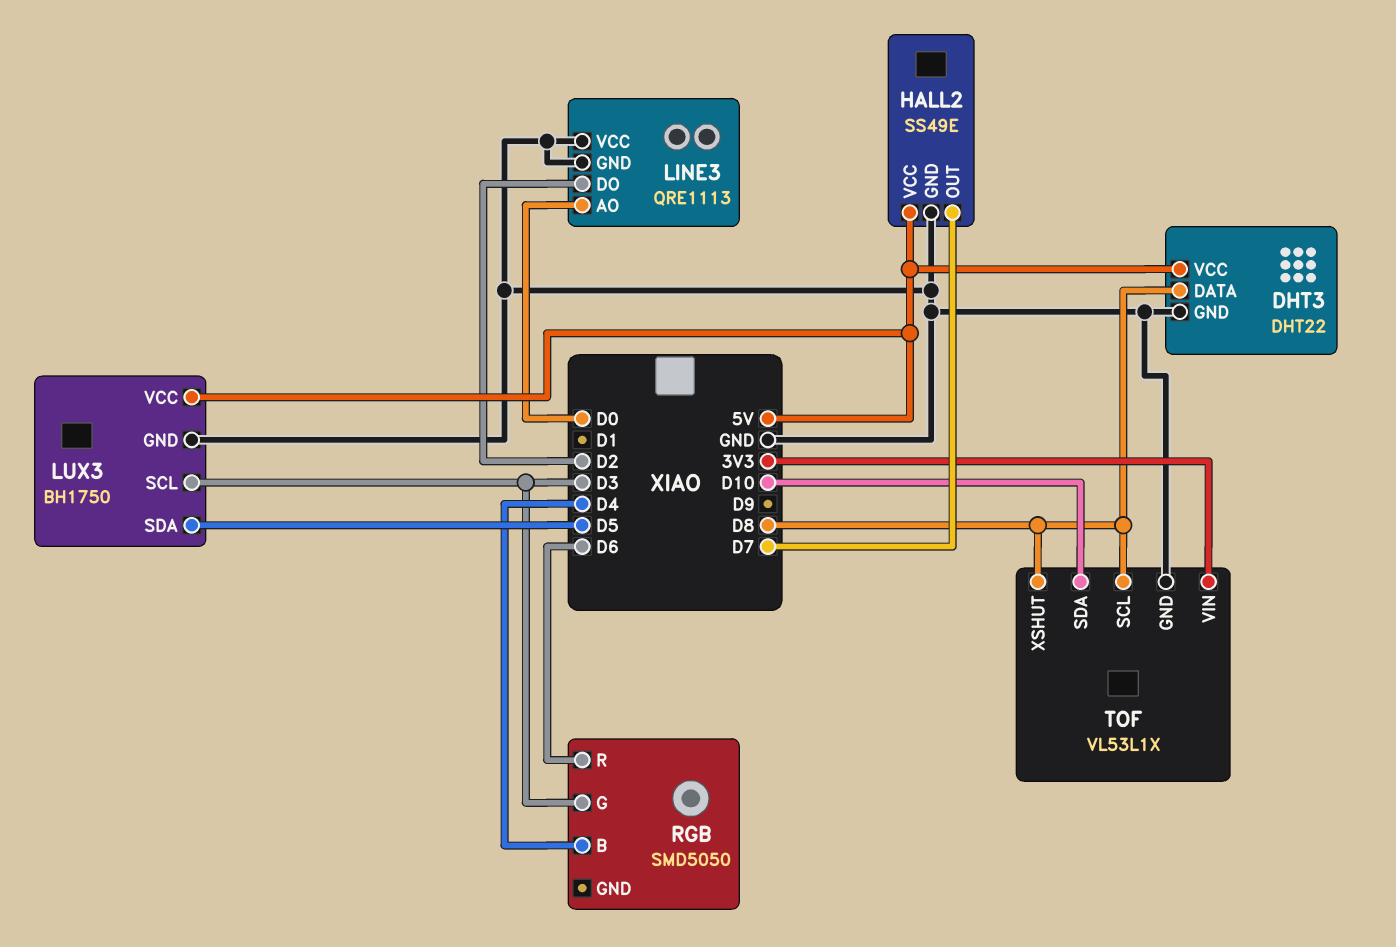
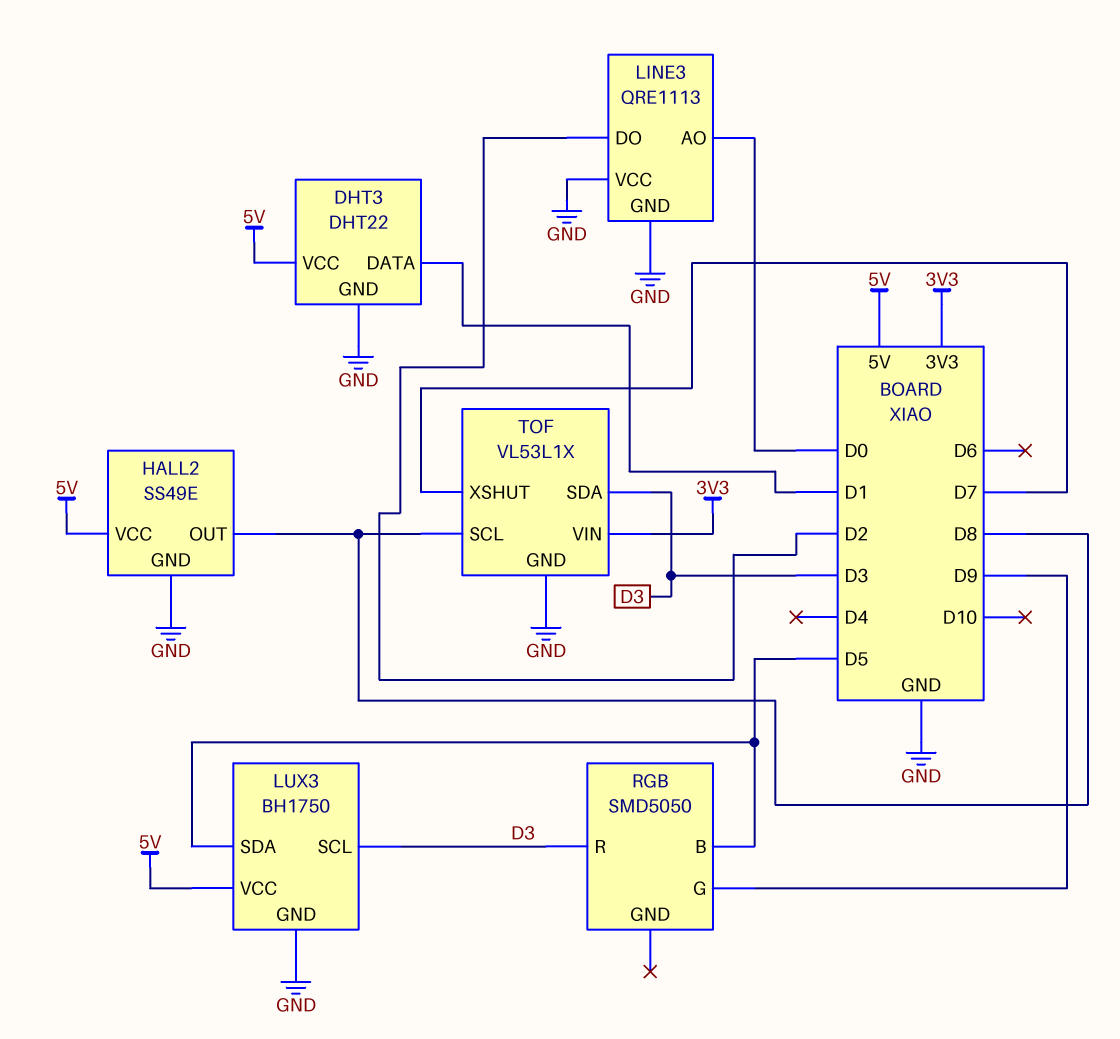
DHT3 pin DATA: D8 -> D1
HALL2 pin OUT: D7 -> D8
RGB pin B: D4 -> D5
RGB pin G: D3 -> D9
RGB pin R: D6 -> D3
TOF pin SDA: D10 -> D3
TOF pin XSHUT: D8 -> D7

